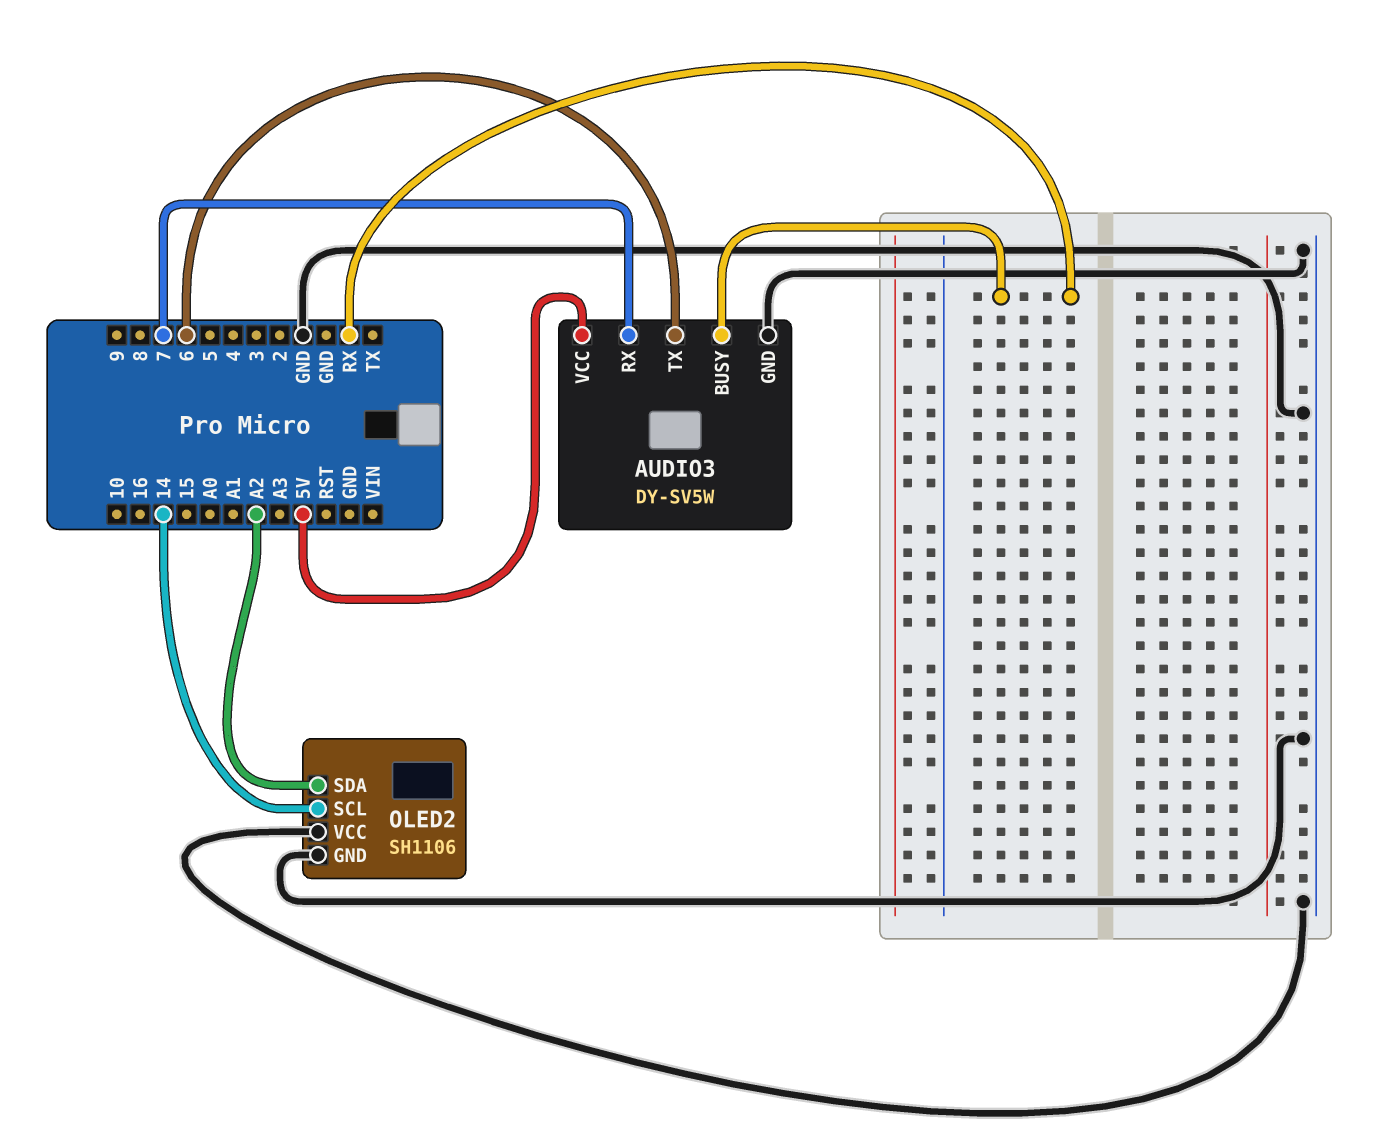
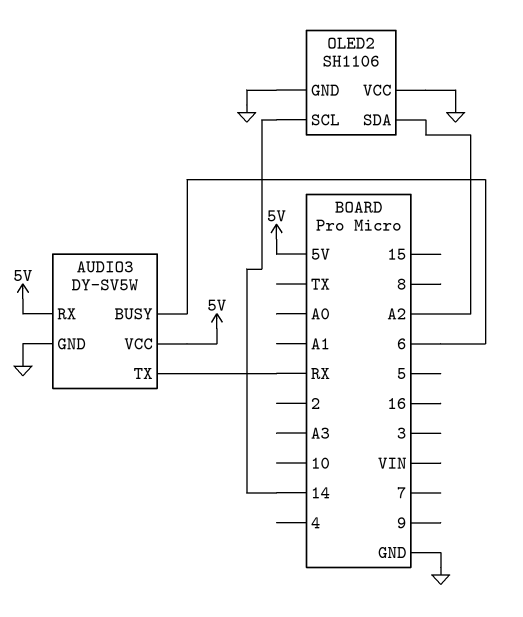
AUDIO3 pin BUSY: RX -> 6
AUDIO3 pin RX: 7 -> 5V
AUDIO3 pin TX: 6 -> RX

